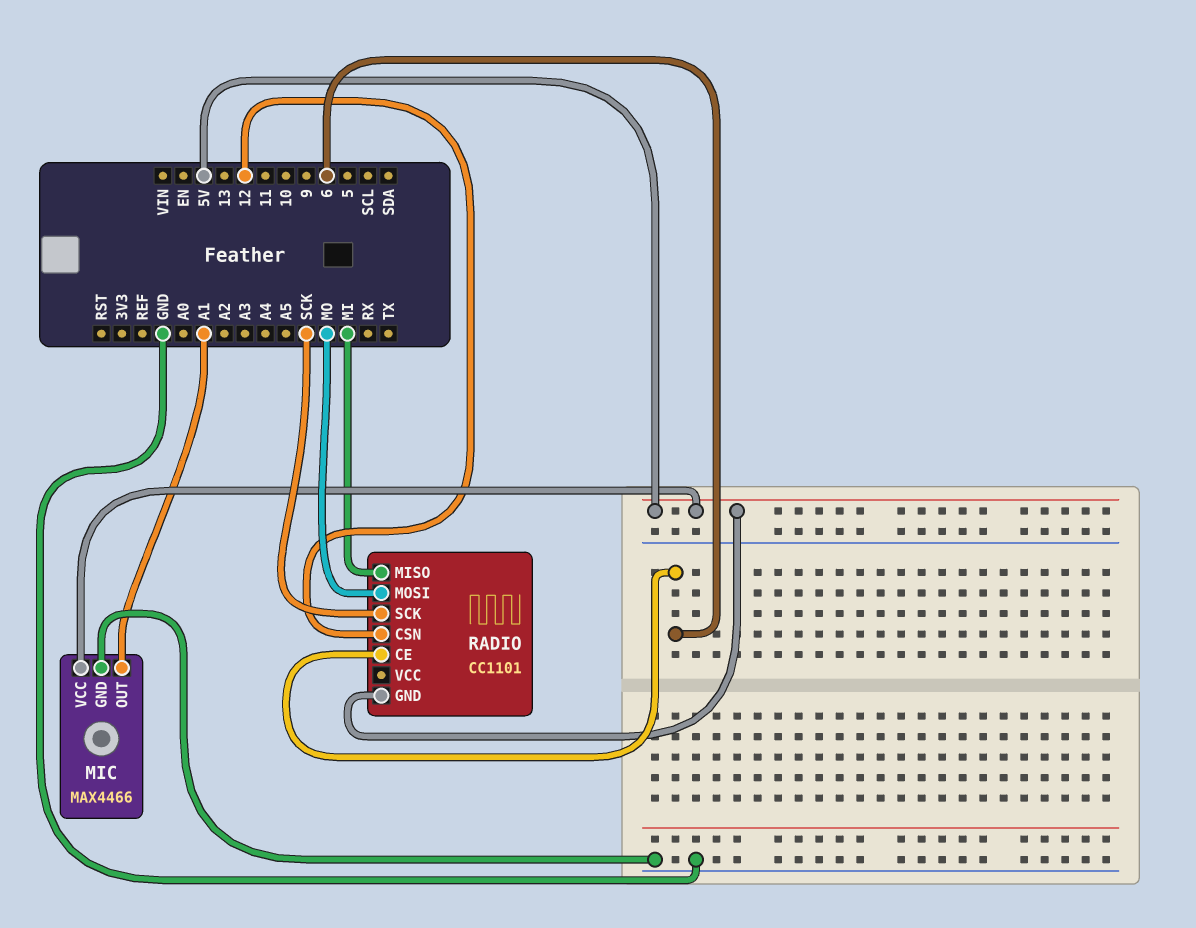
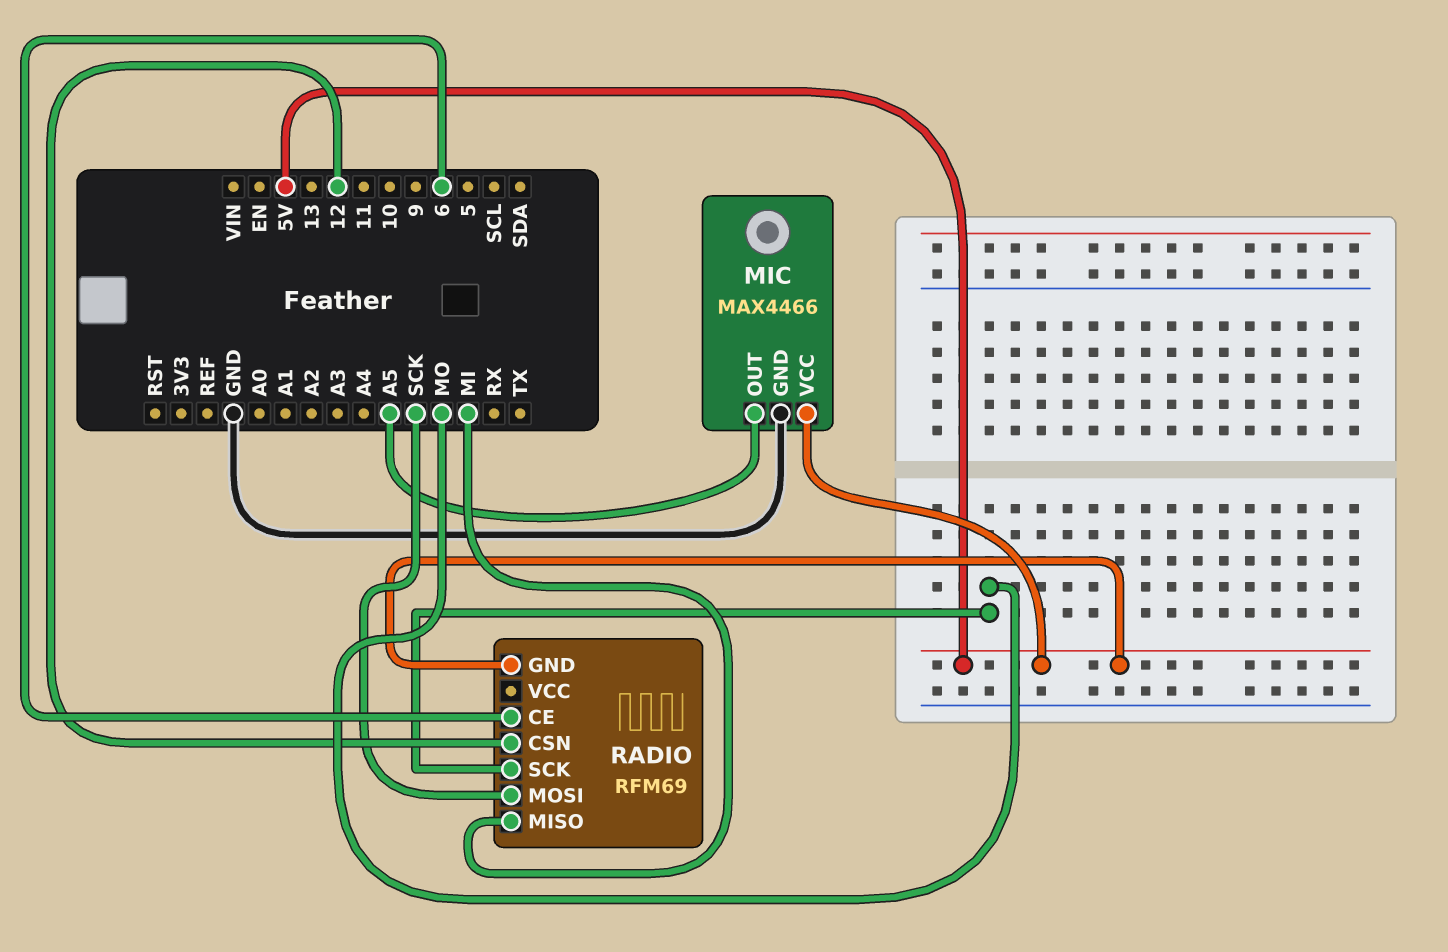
MIC pin OUT: A1 -> A5
RADIO: CC1101 -> RFM69
RADIO pin MOSI: MO -> SCK
RADIO pin SCK: SCK -> MO

